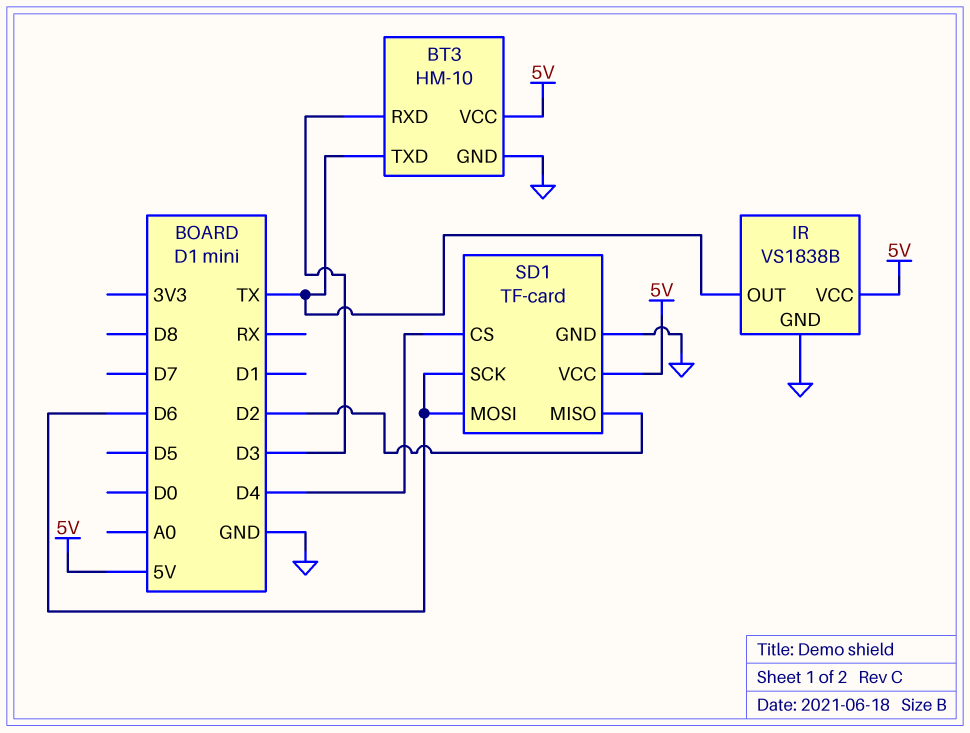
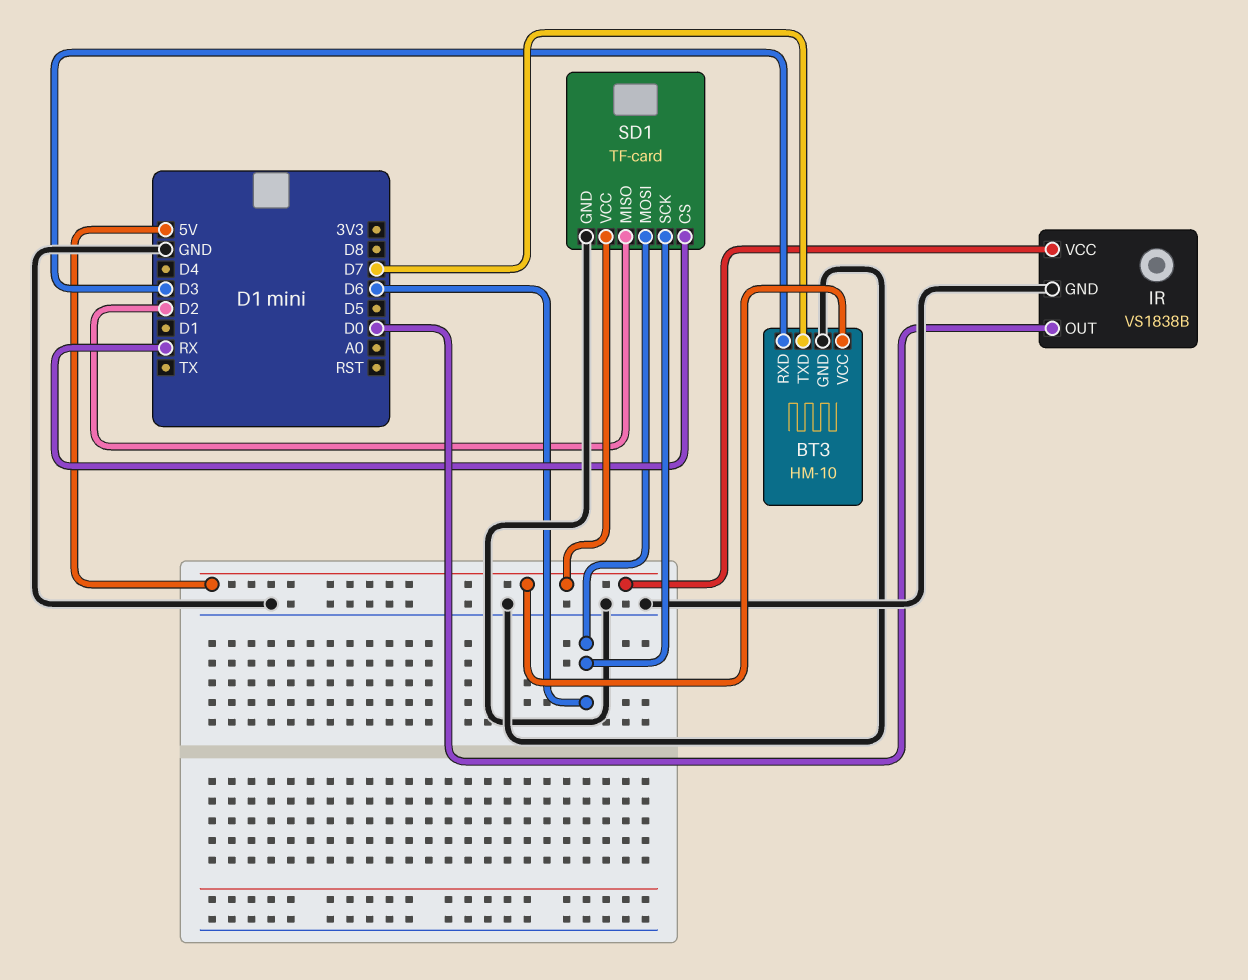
BT3 pin TXD: TX -> D7
IR pin OUT: TX -> D0
SD1 pin CS: D4 -> RX

